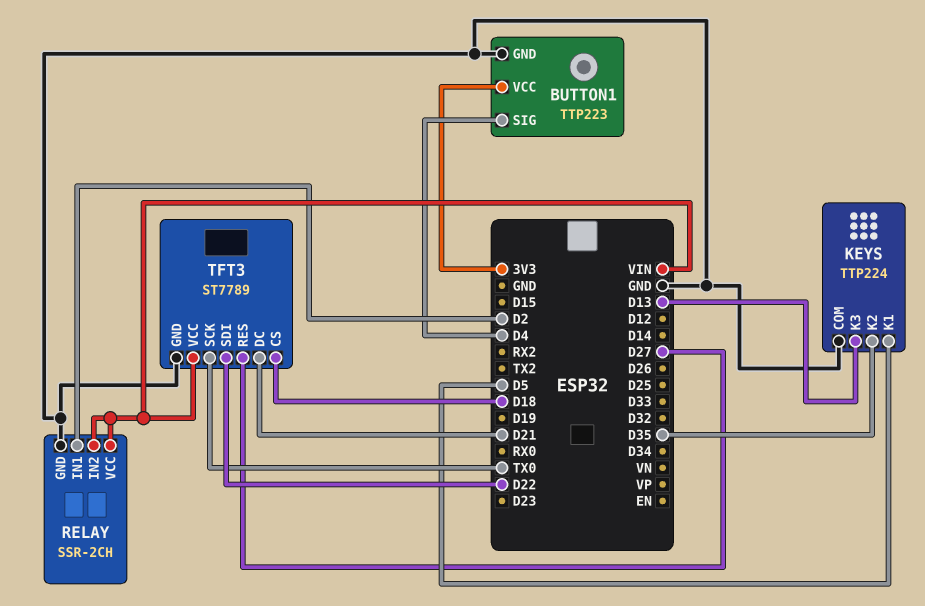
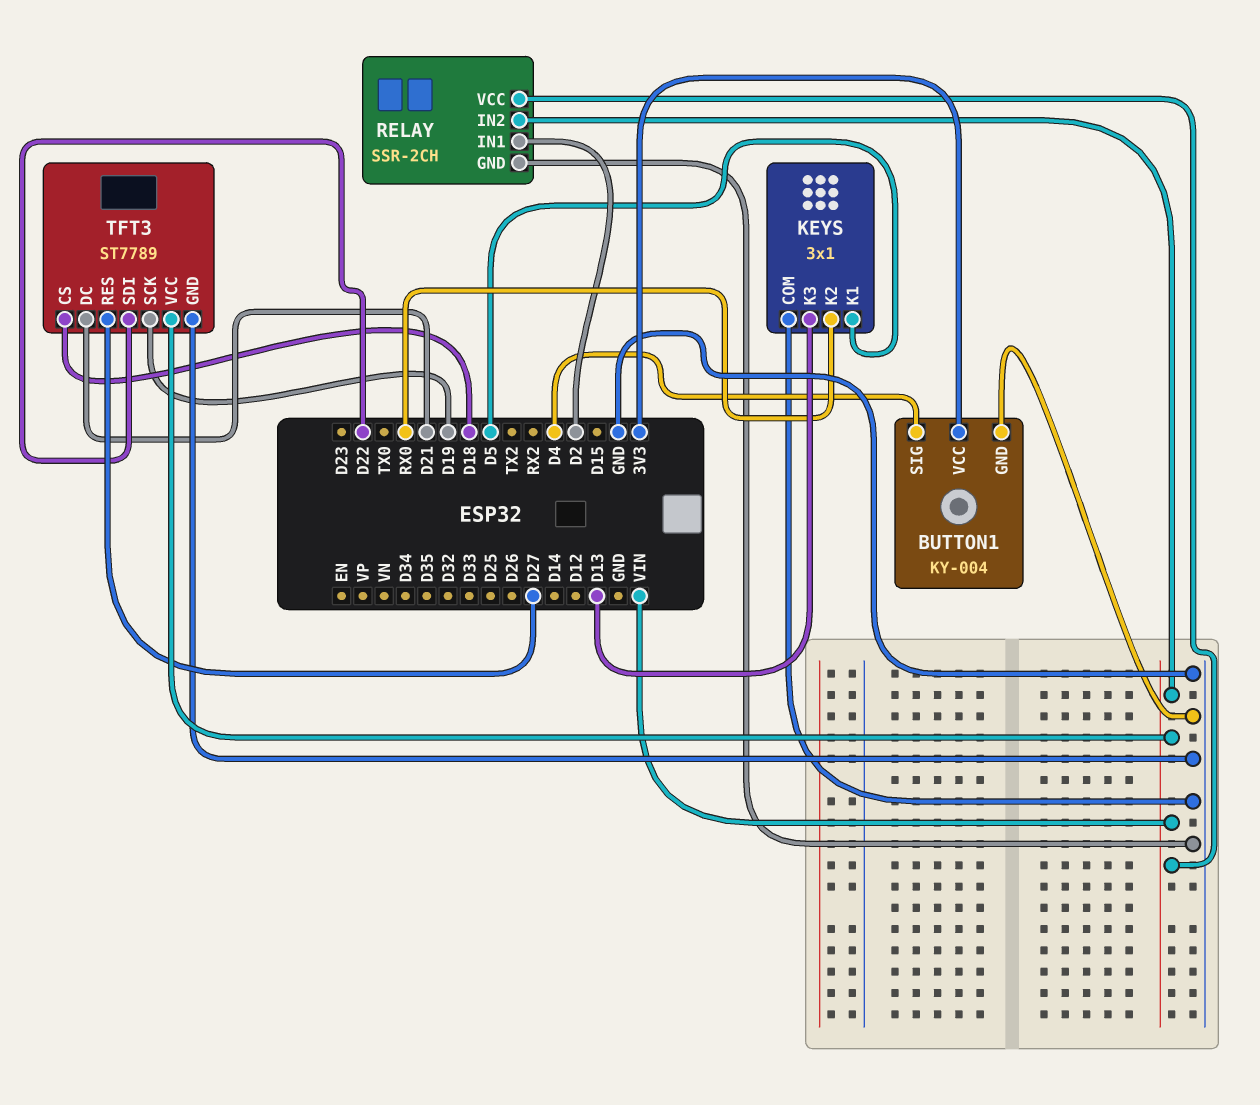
BUTTON1: TTP223 -> KY-004
KEYS: TTP224 -> 3x1
KEYS pin K2: D35 -> RX0
TFT3 pin SCK: TX0 -> D19

